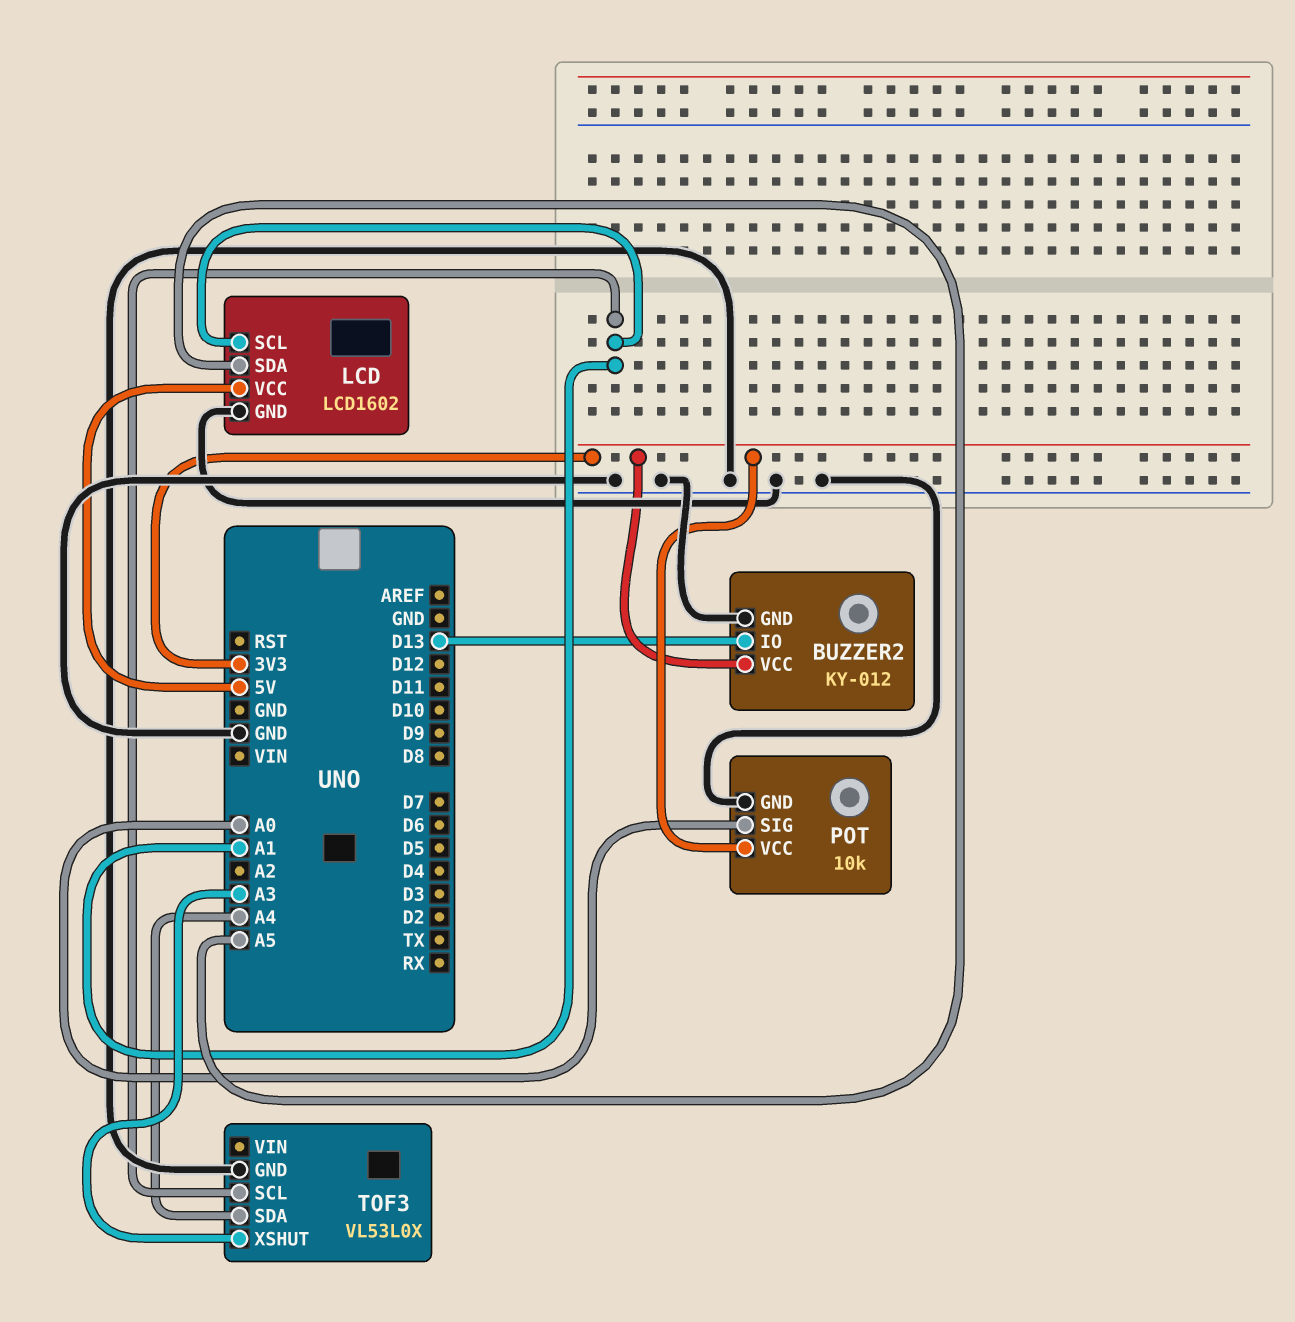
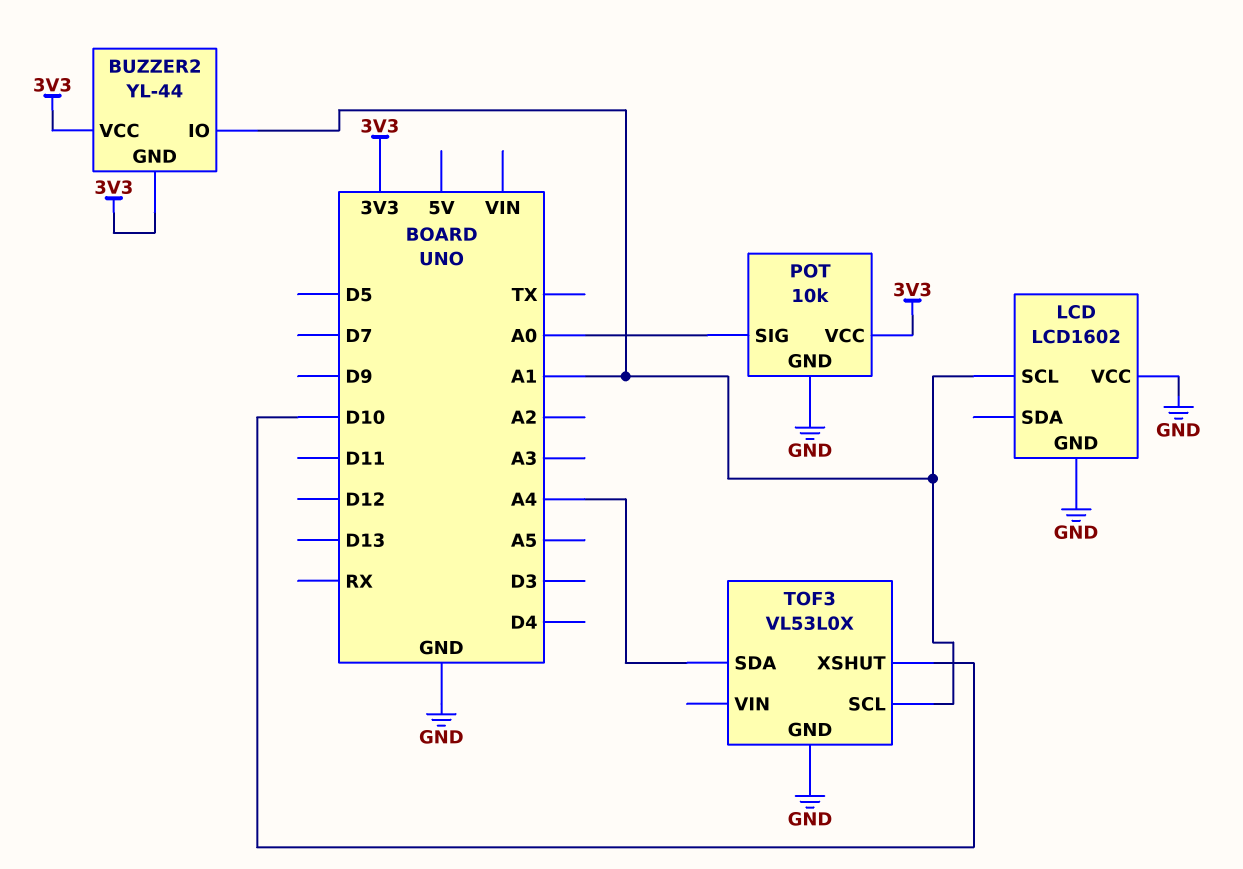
BUZZER2: KY-012 -> YL-44
BUZZER2 pin GND: GND -> 3V3
BUZZER2 pin IO: D13 -> A1
LCD pin SDA: A5 -> none
LCD pin VCC: 5V -> GND
TOF3 pin XSHUT: A3 -> D10

